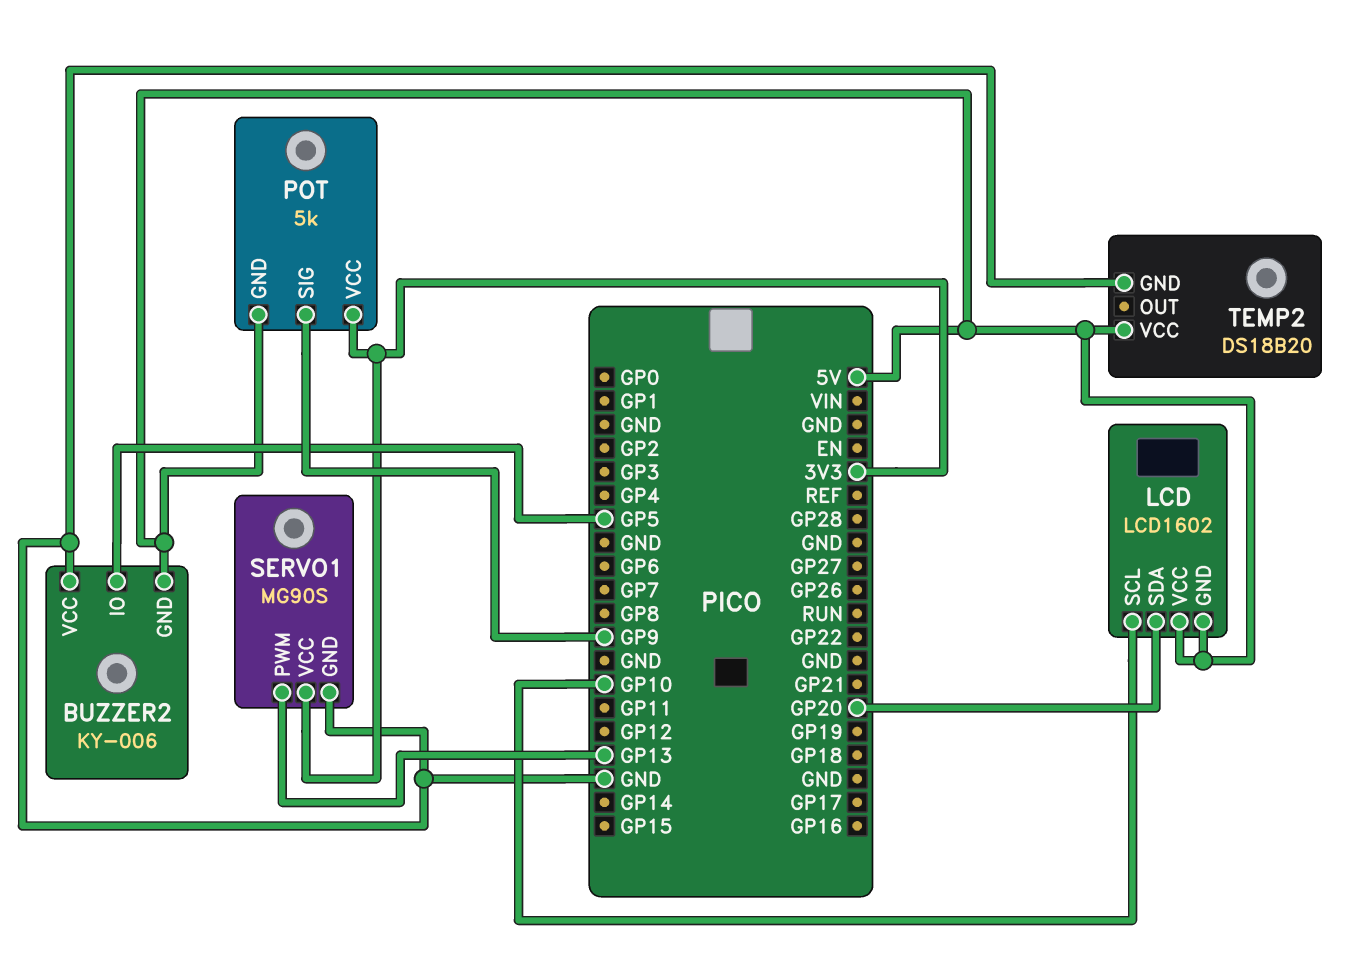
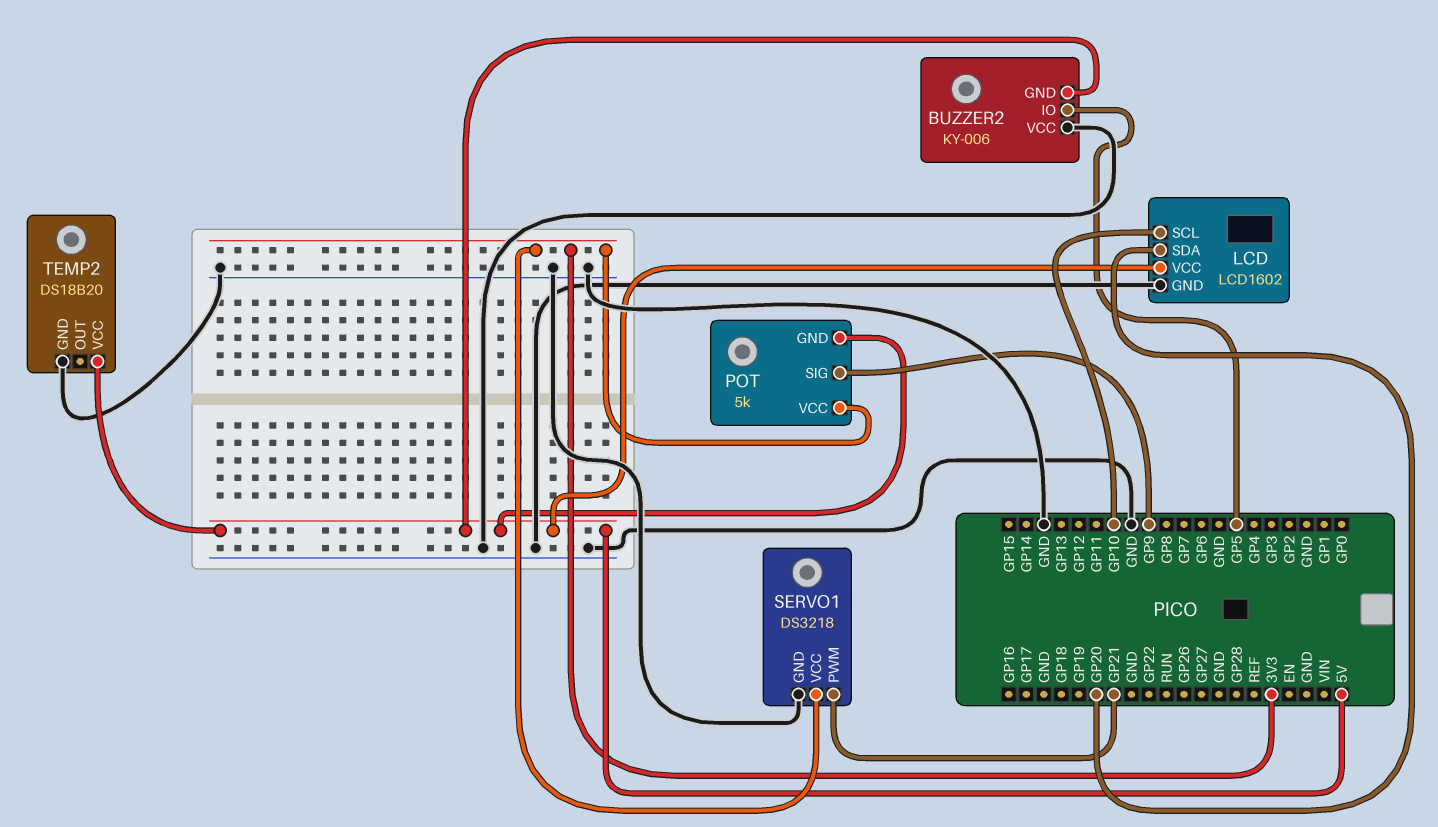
LCD pin GND: 5V -> GND
SERVO1: MG90S -> DS3218
SERVO1 pin PWM: GP13 -> GP21

